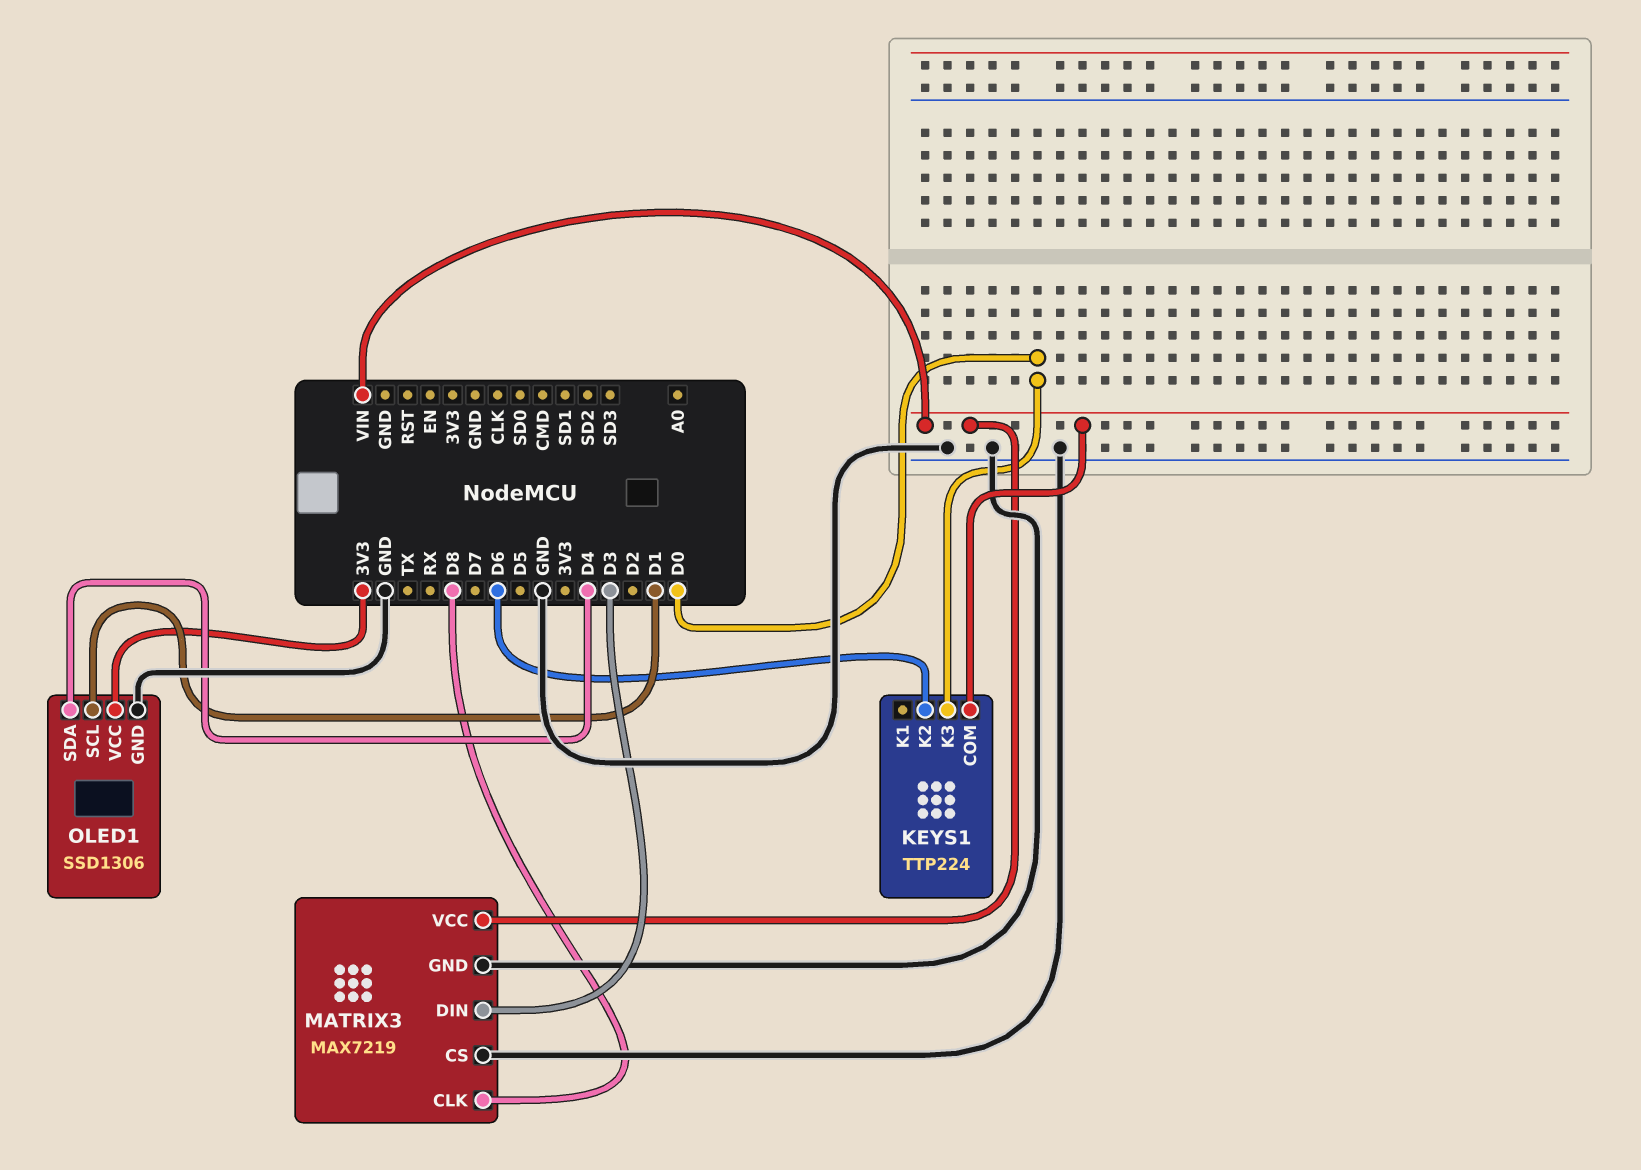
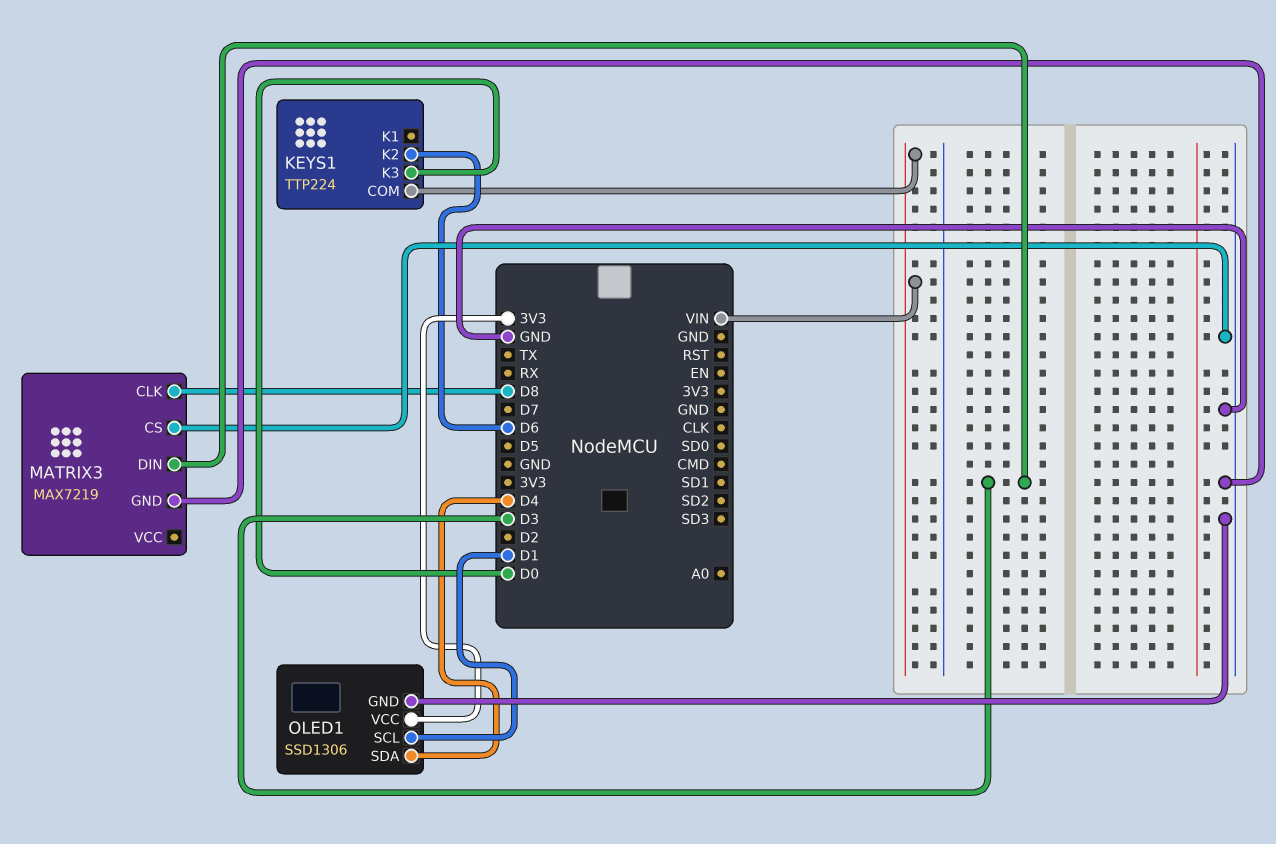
MATRIX3 pin VCC: VIN -> none

